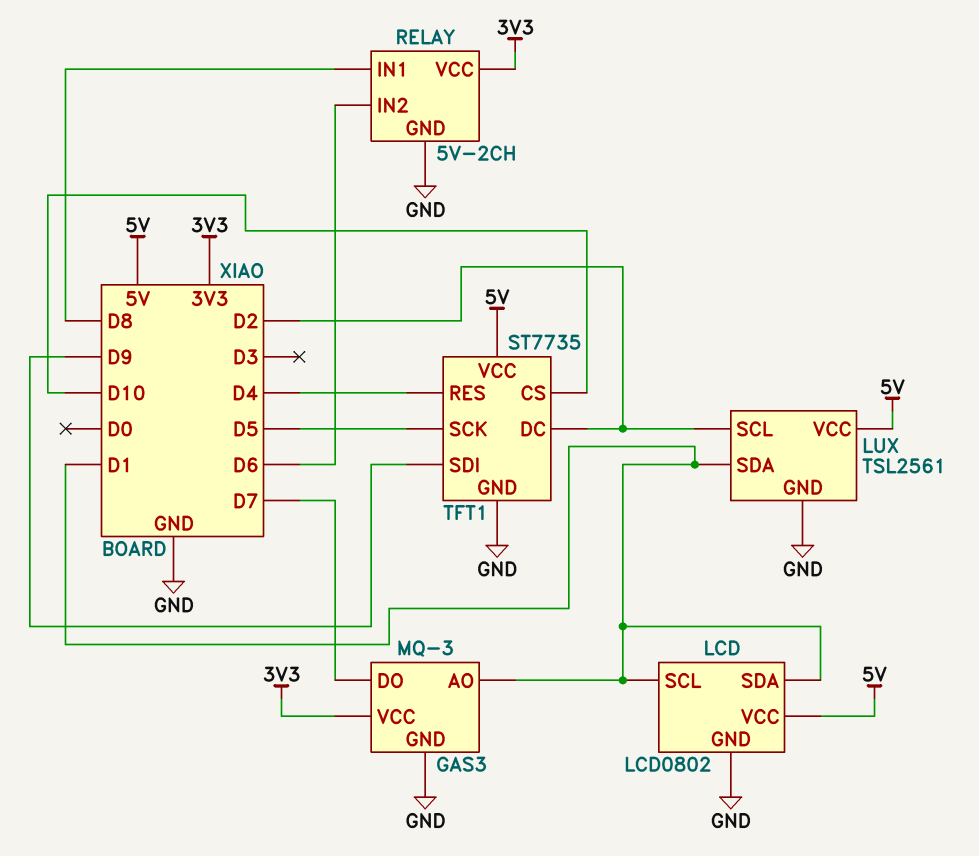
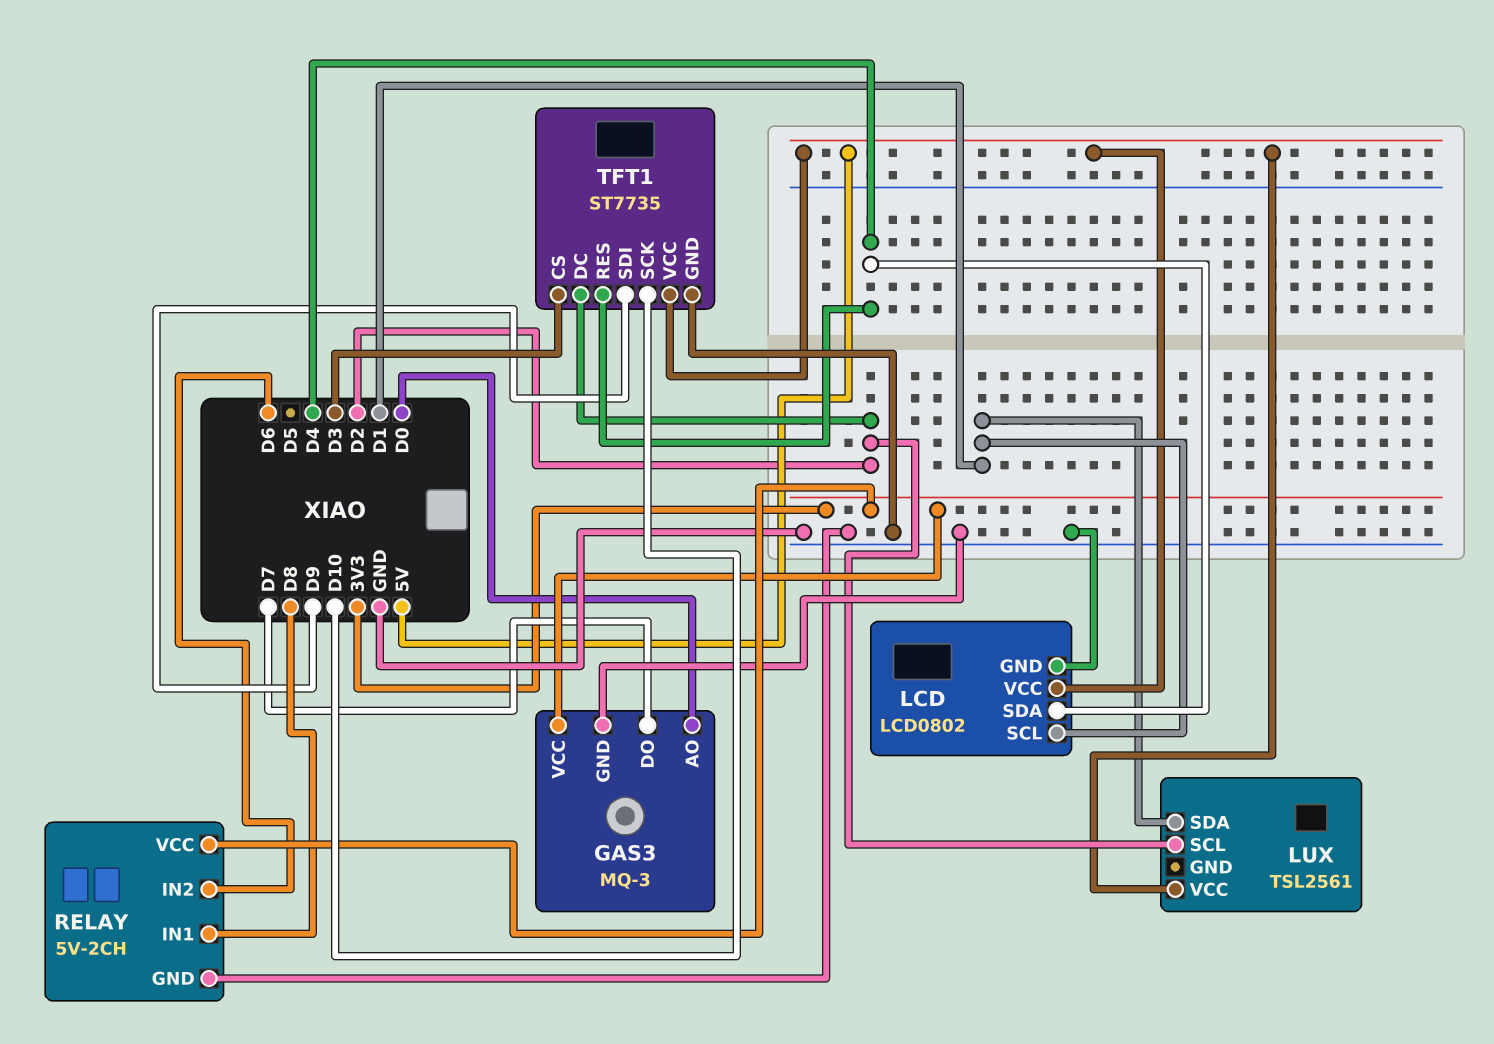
GAS3 pin AO: D1 -> D0
LCD pin SDA: D1 -> D4
LUX pin GND: GND -> none
TFT1 pin CS: D10 -> D3
TFT1 pin SCK: D5 -> D10

